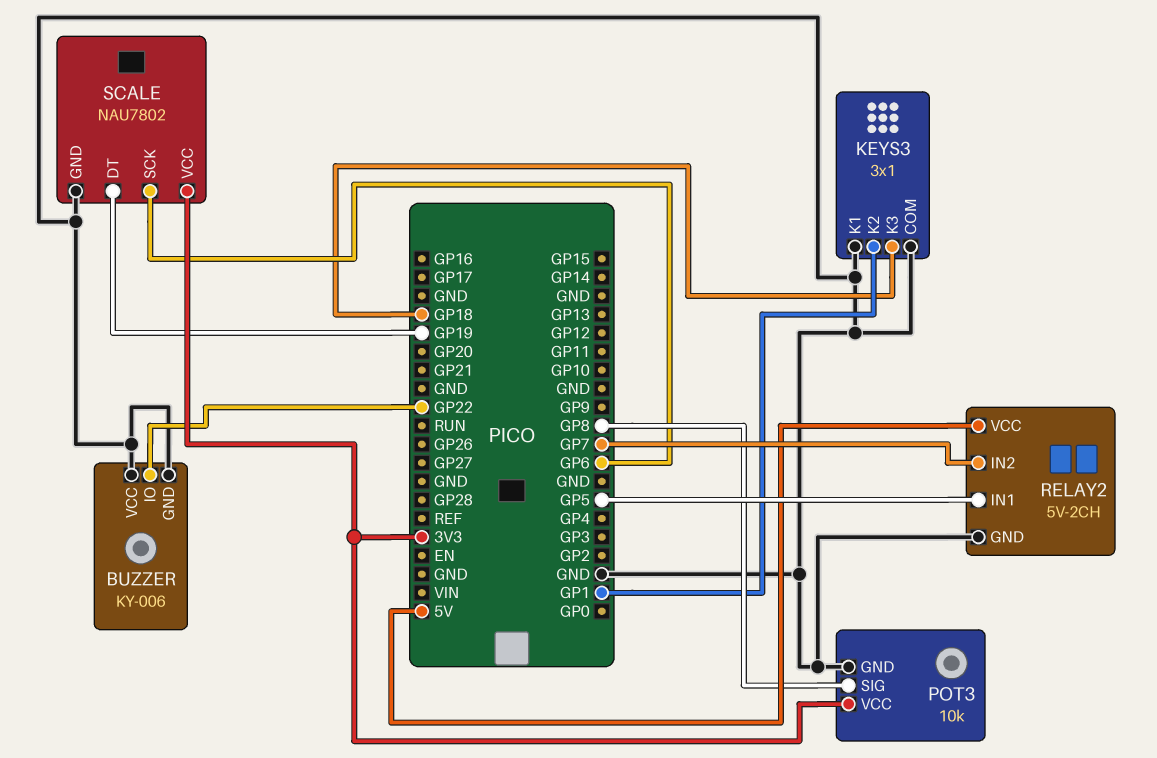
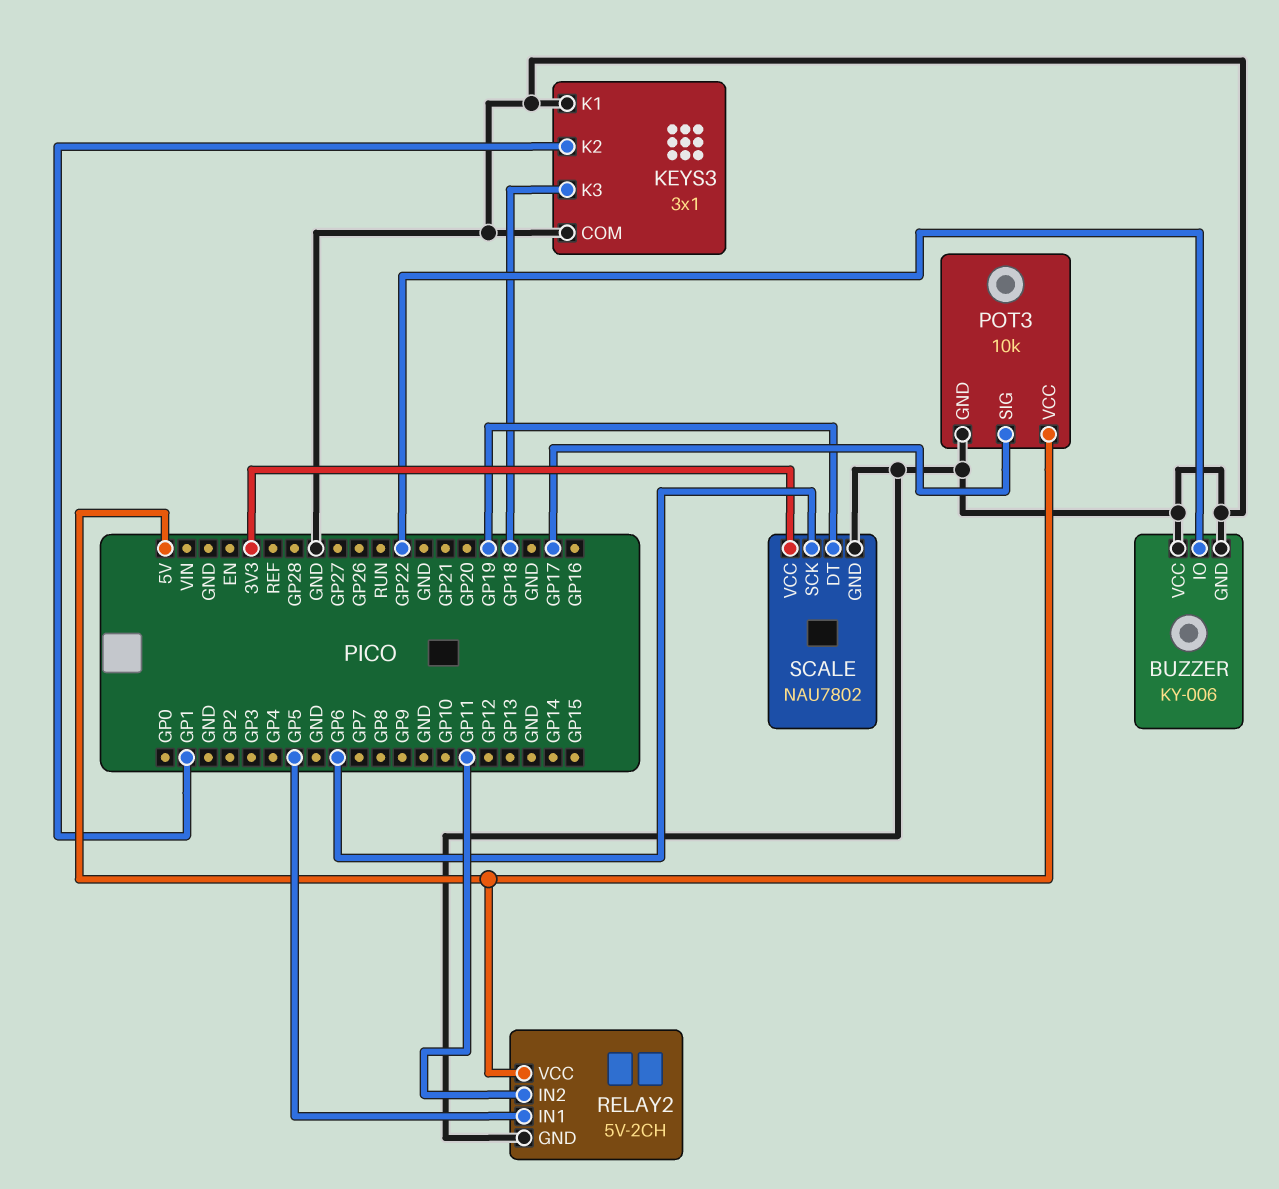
POT3 pin SIG: GP8 -> GP17
POT3 pin VCC: 3V3 -> 5V
RELAY2 pin IN2: GP7 -> GP11

